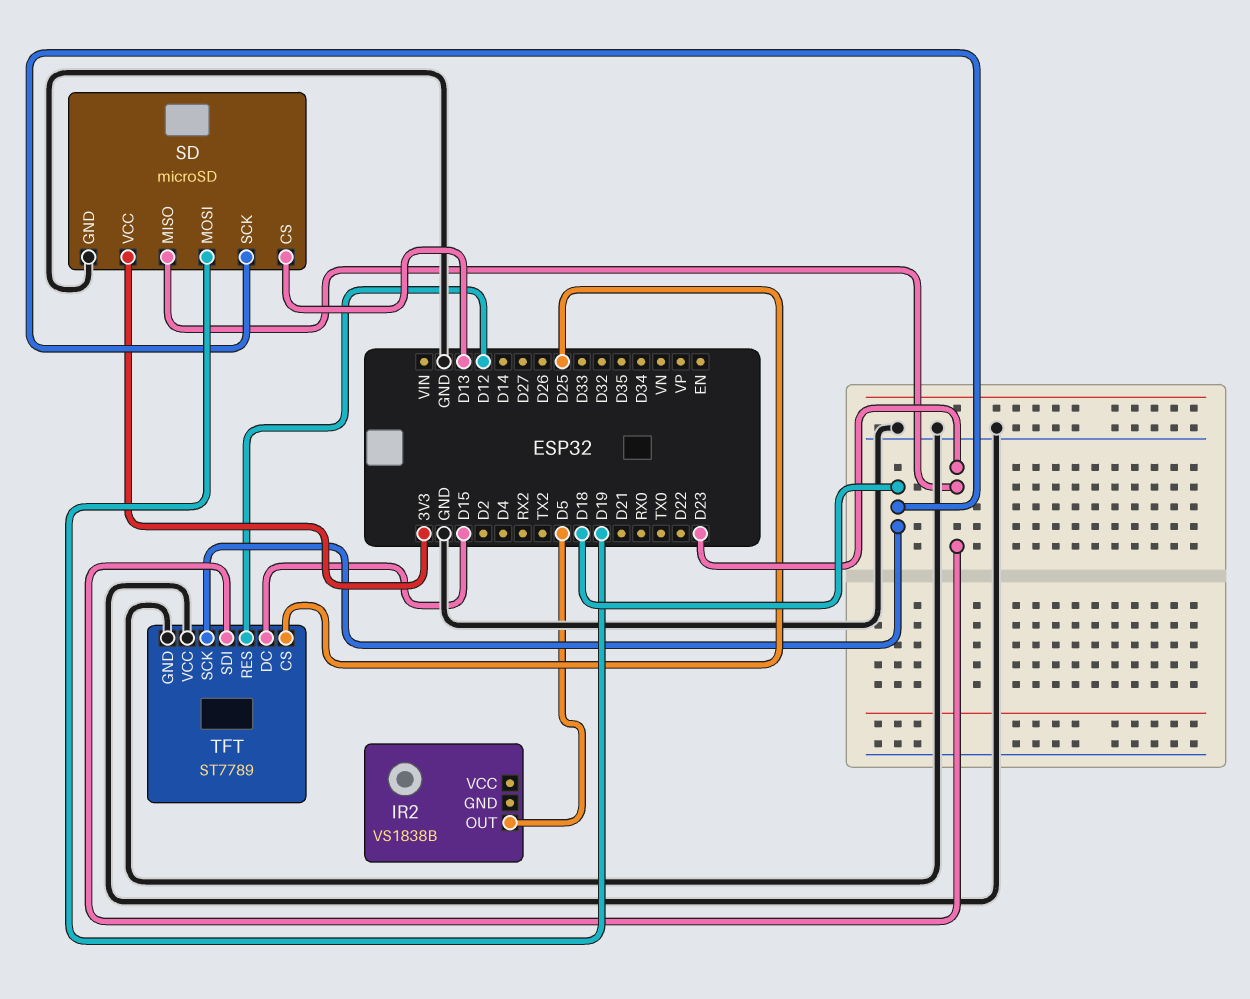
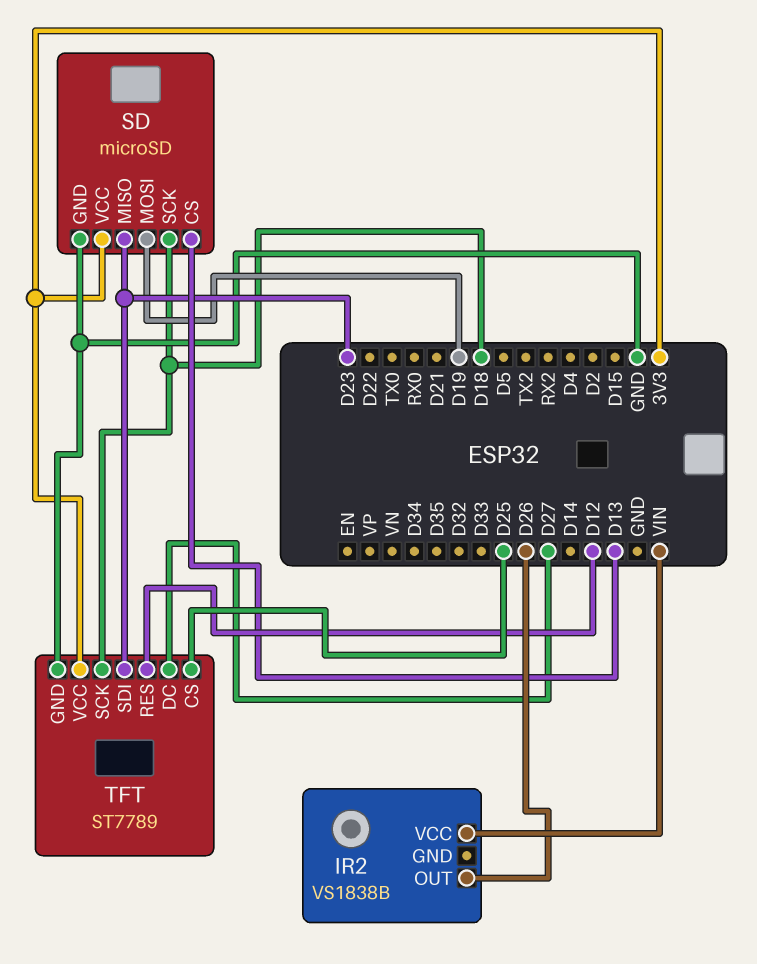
IR2 pin OUT: D5 -> D26
IR2 pin VCC: none -> VIN
TFT pin DC: D15 -> D27
TFT pin VCC: GND -> 3V3

